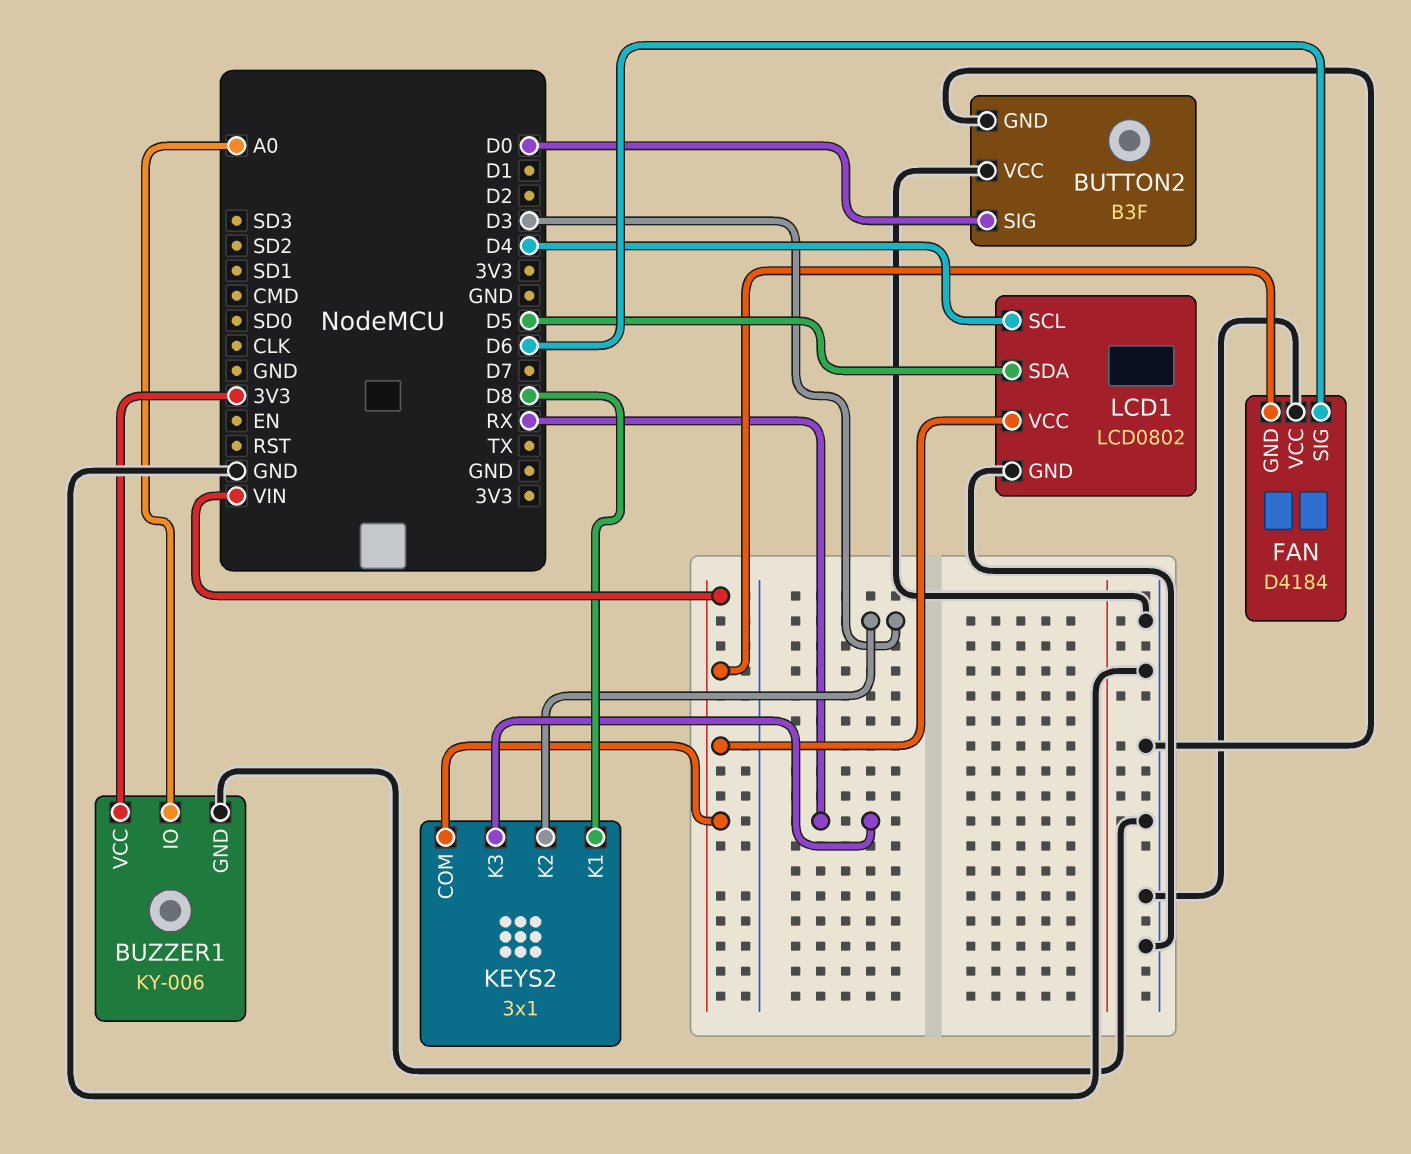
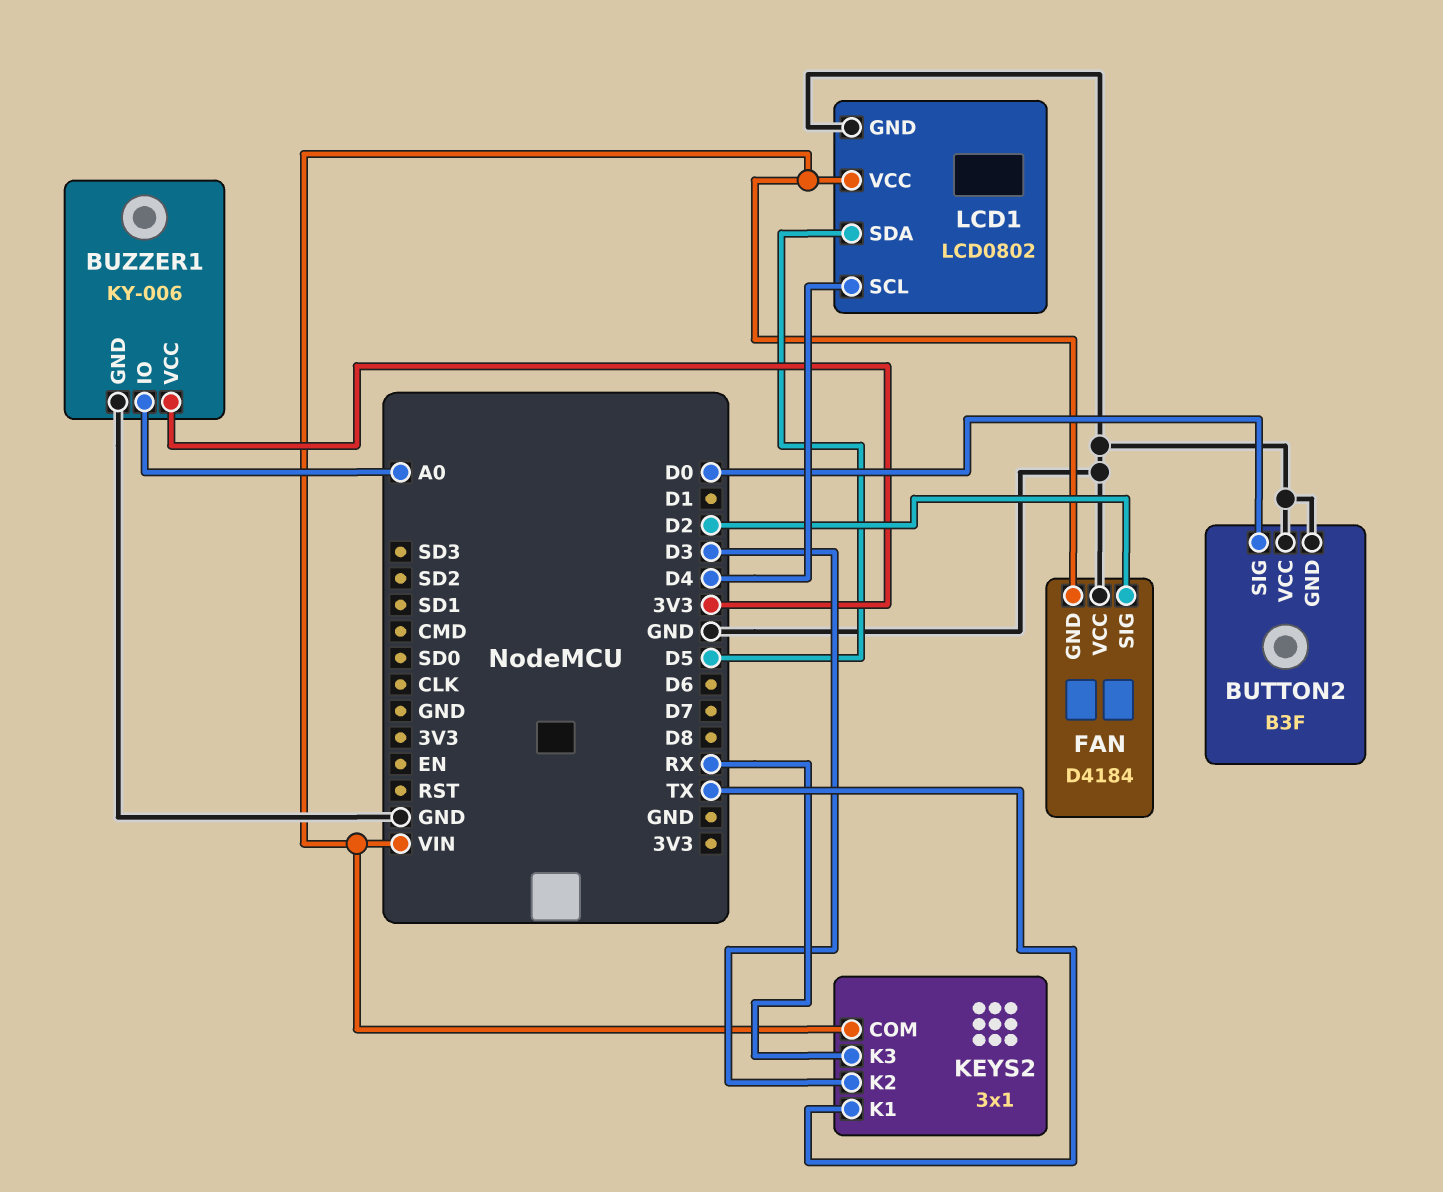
FAN pin SIG: D6 -> D2
KEYS2 pin K1: D8 -> TX

